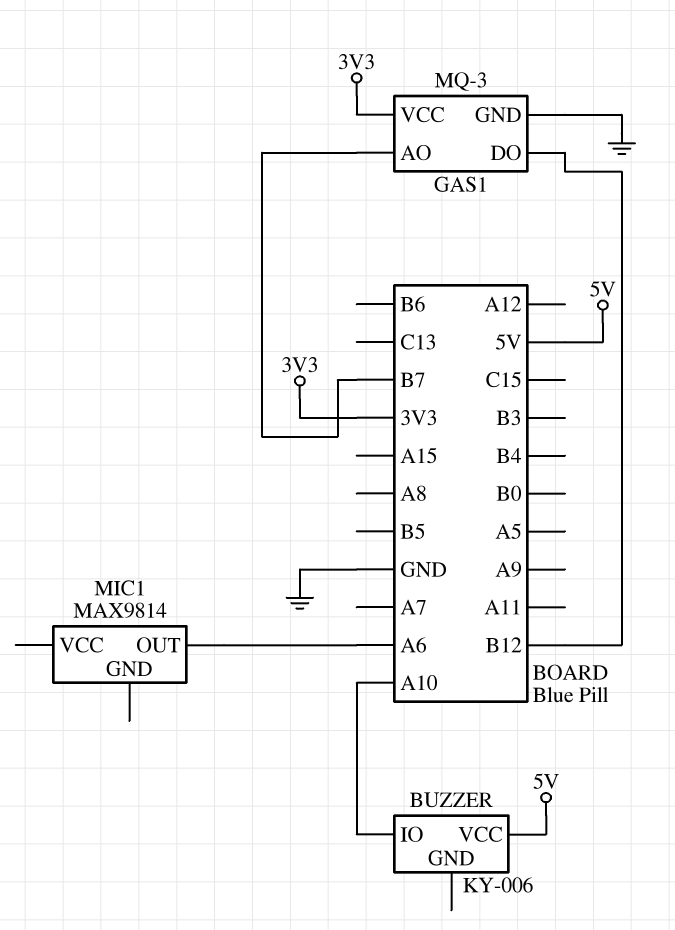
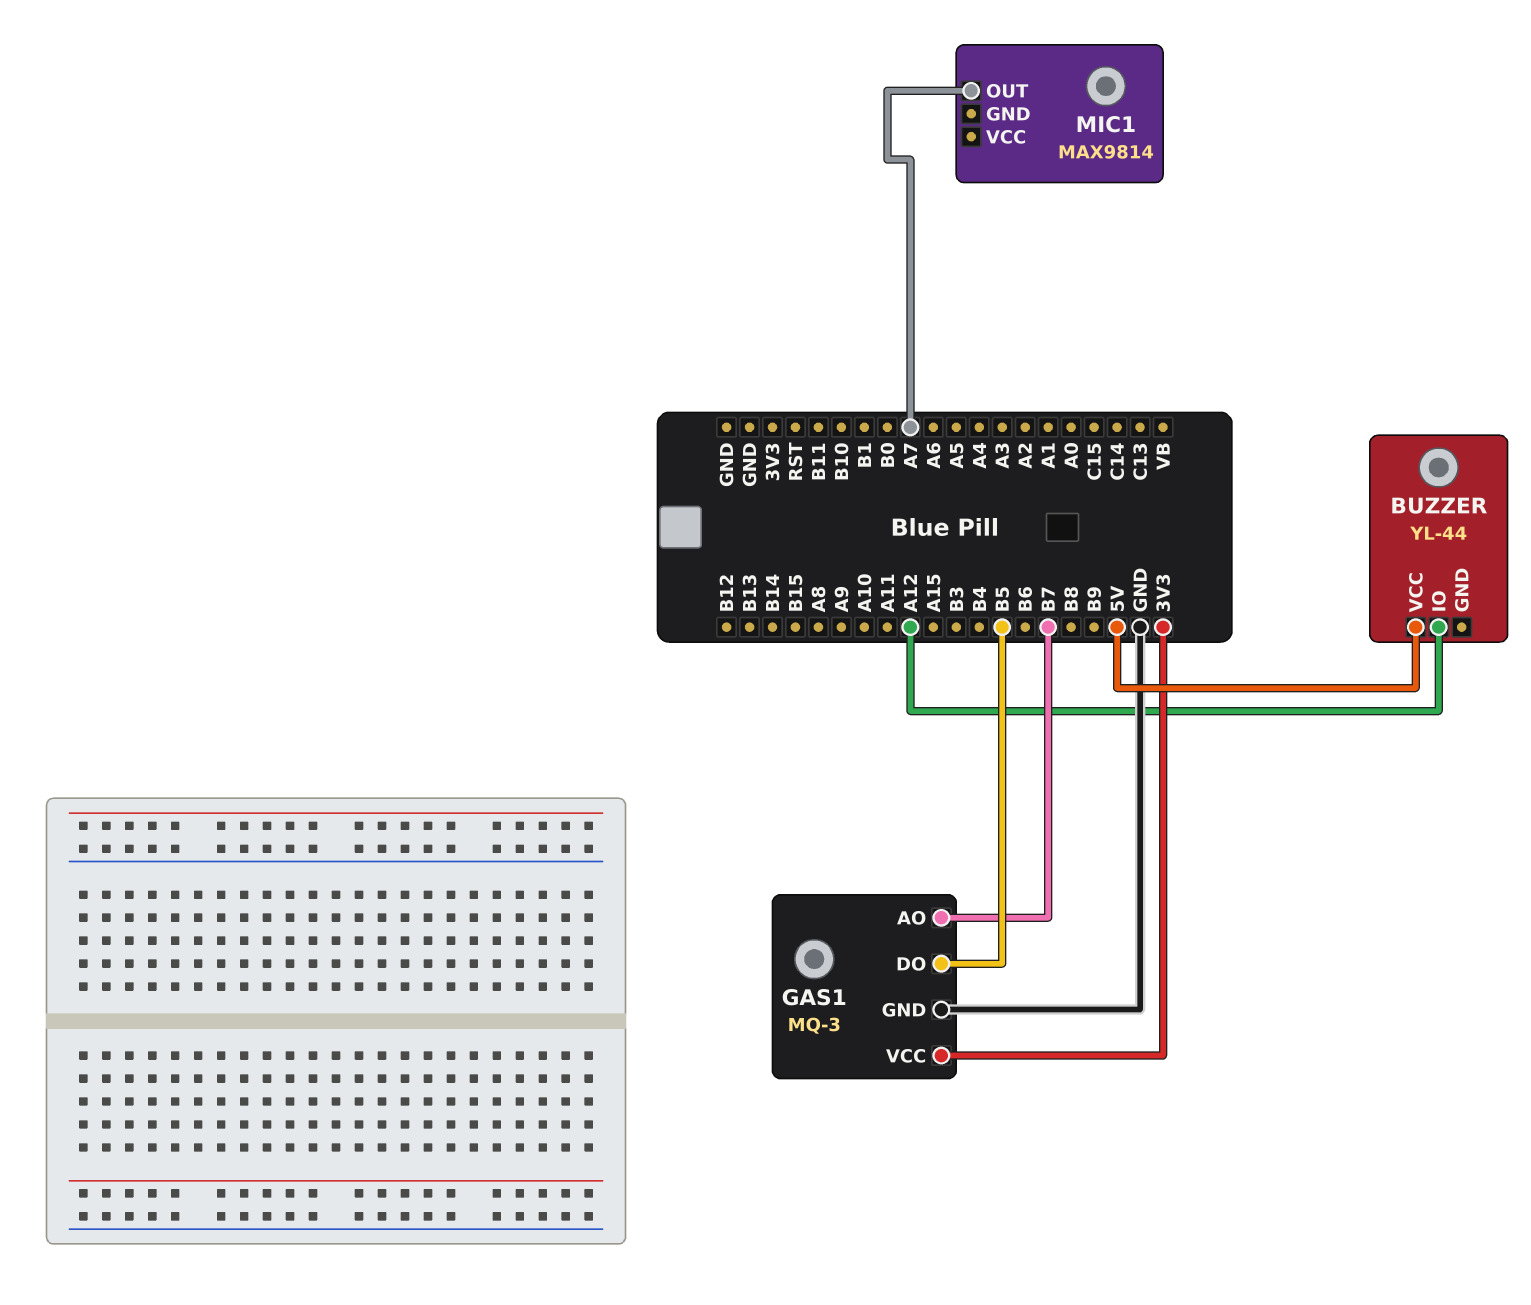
BUZZER: KY-006 -> YL-44
BUZZER pin IO: A10 -> A12
GAS1 pin DO: B12 -> B5
MIC1 pin OUT: A6 -> A7

